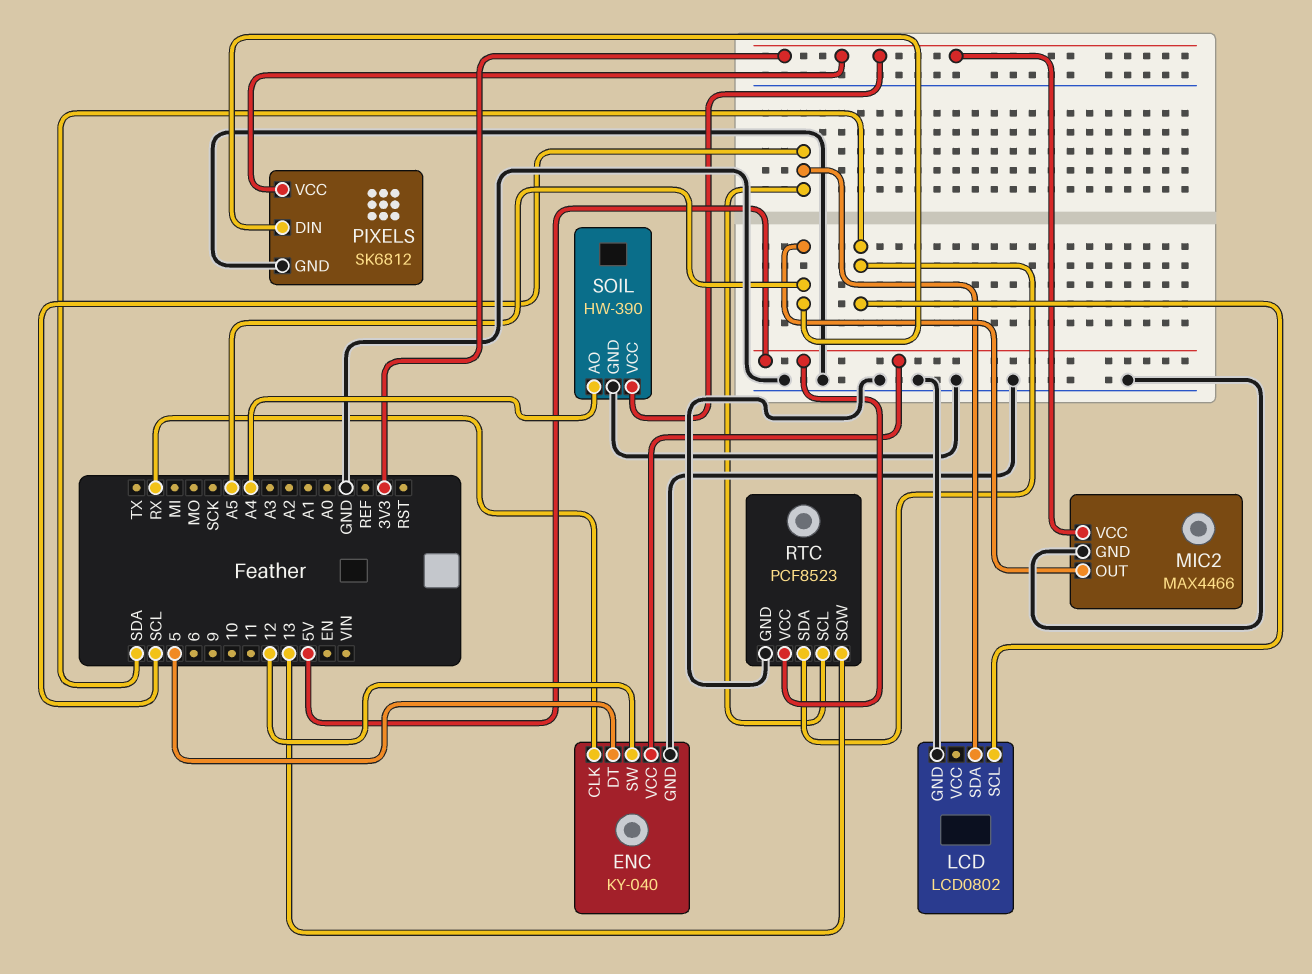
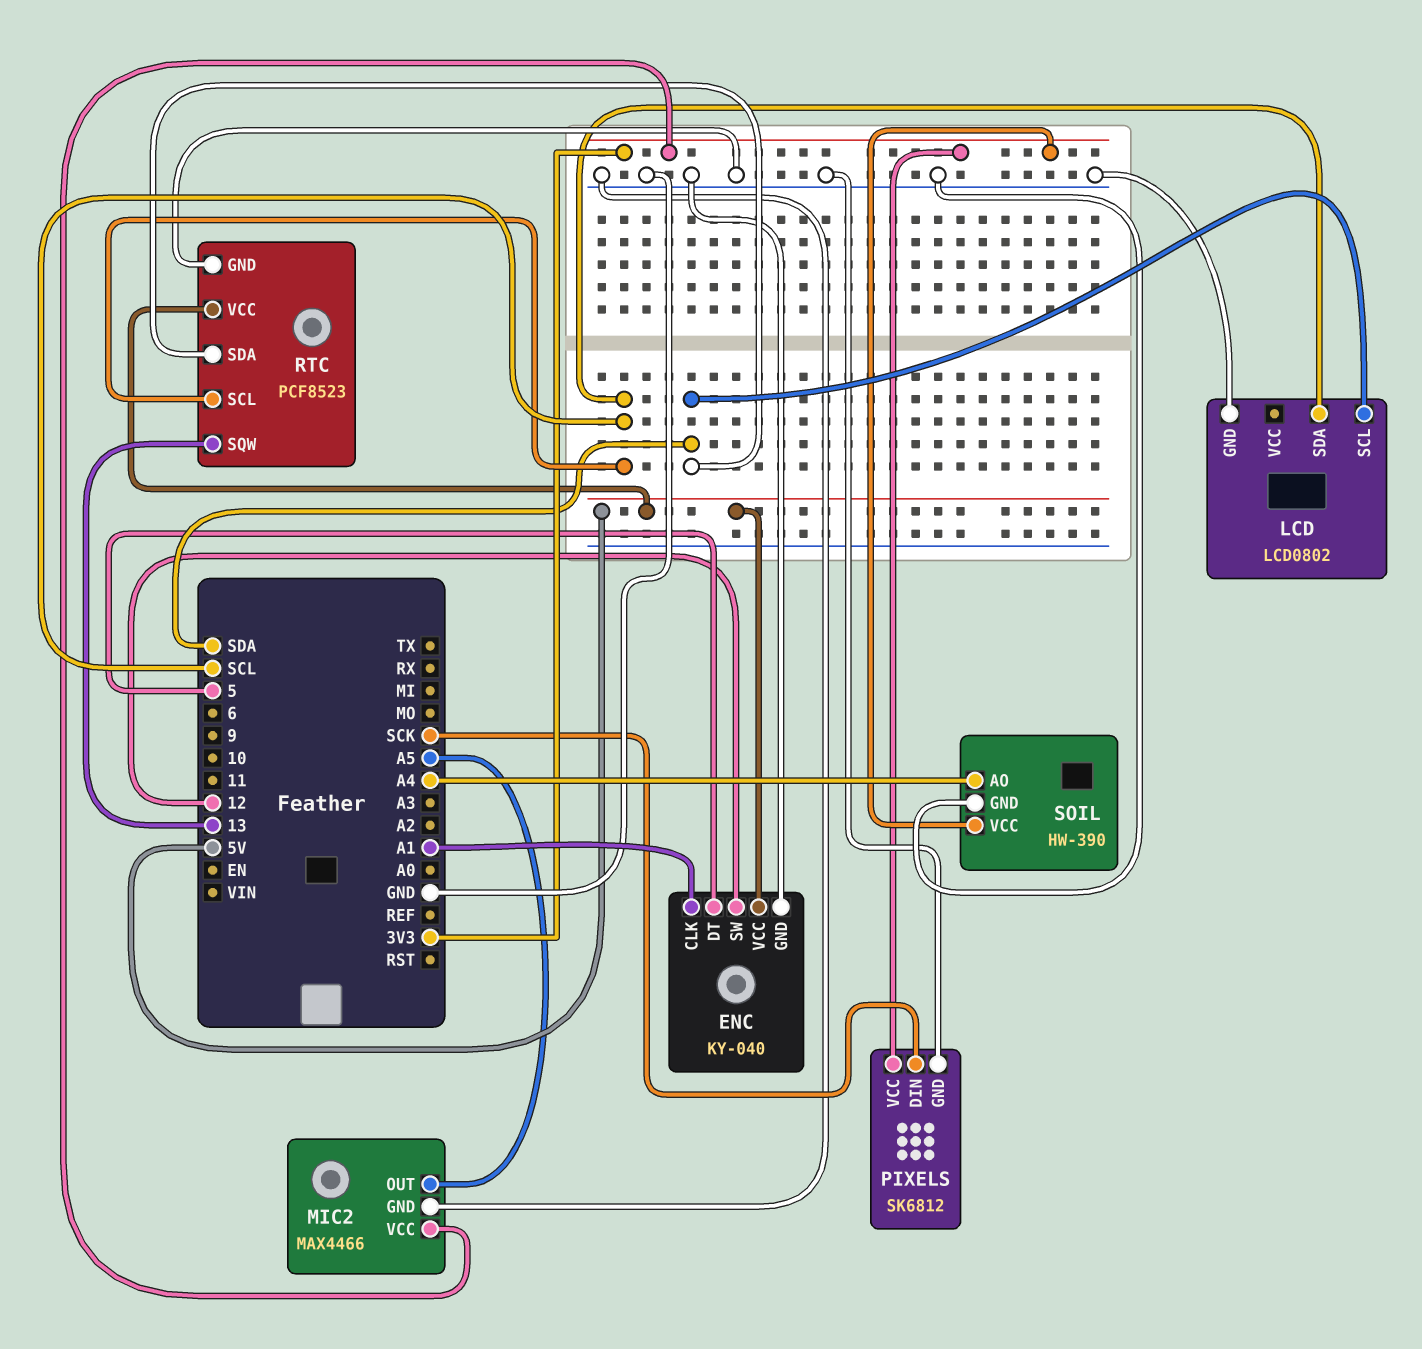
ENC pin CLK: RX -> A1
PIXELS pin DIN: A5 -> SCK

